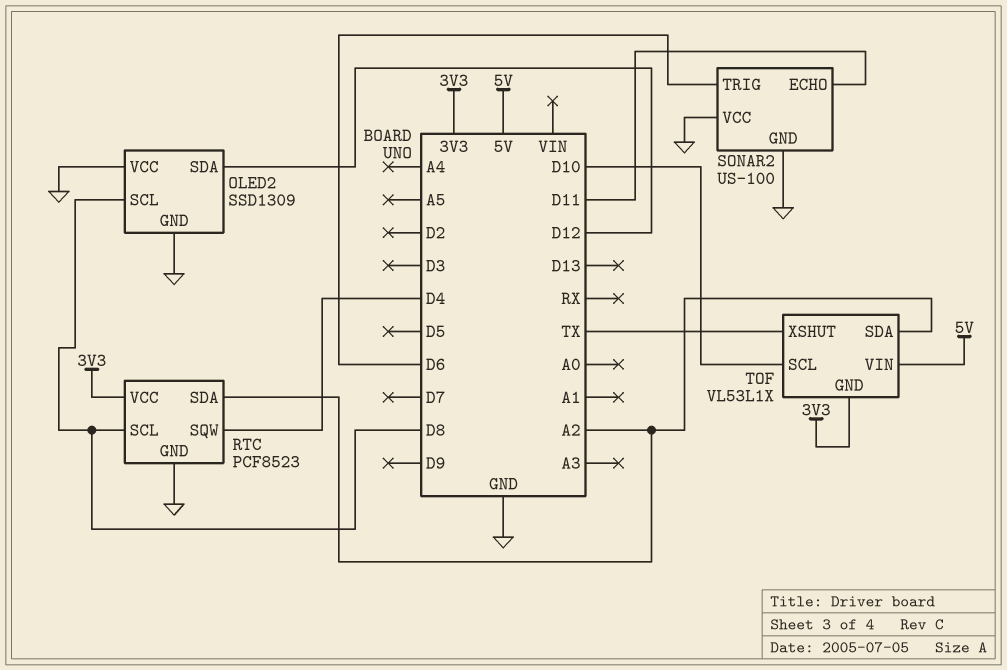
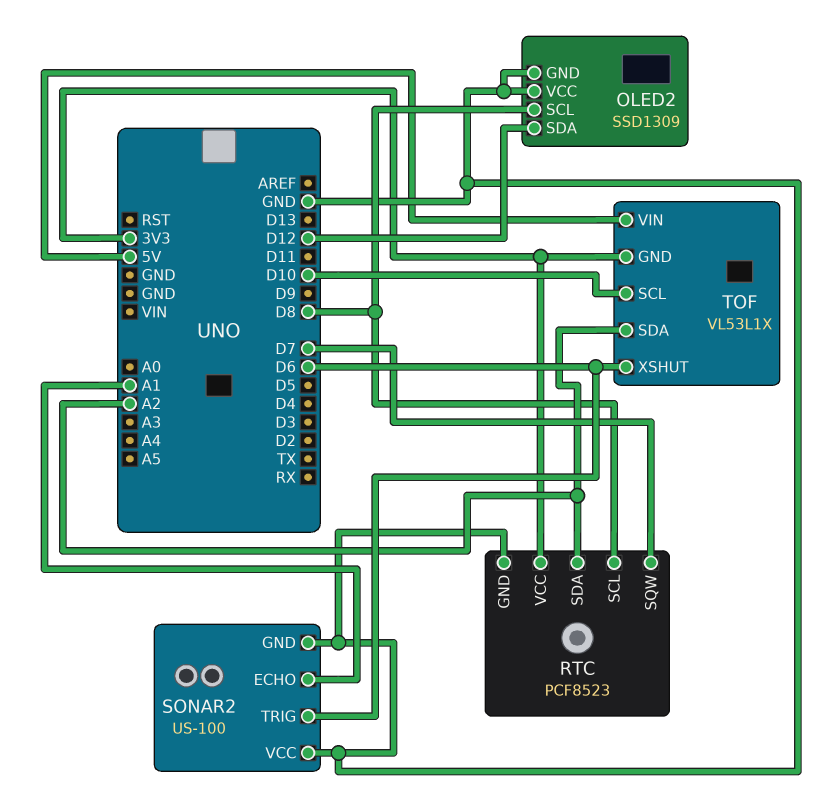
RTC pin SQW: D4 -> D7
SONAR2 pin ECHO: D11 -> A1
TOF pin XSHUT: TX -> D6

